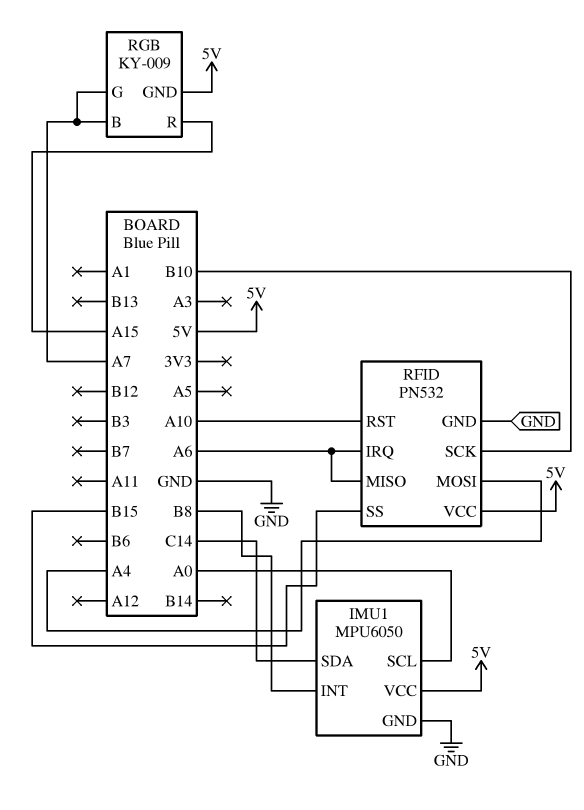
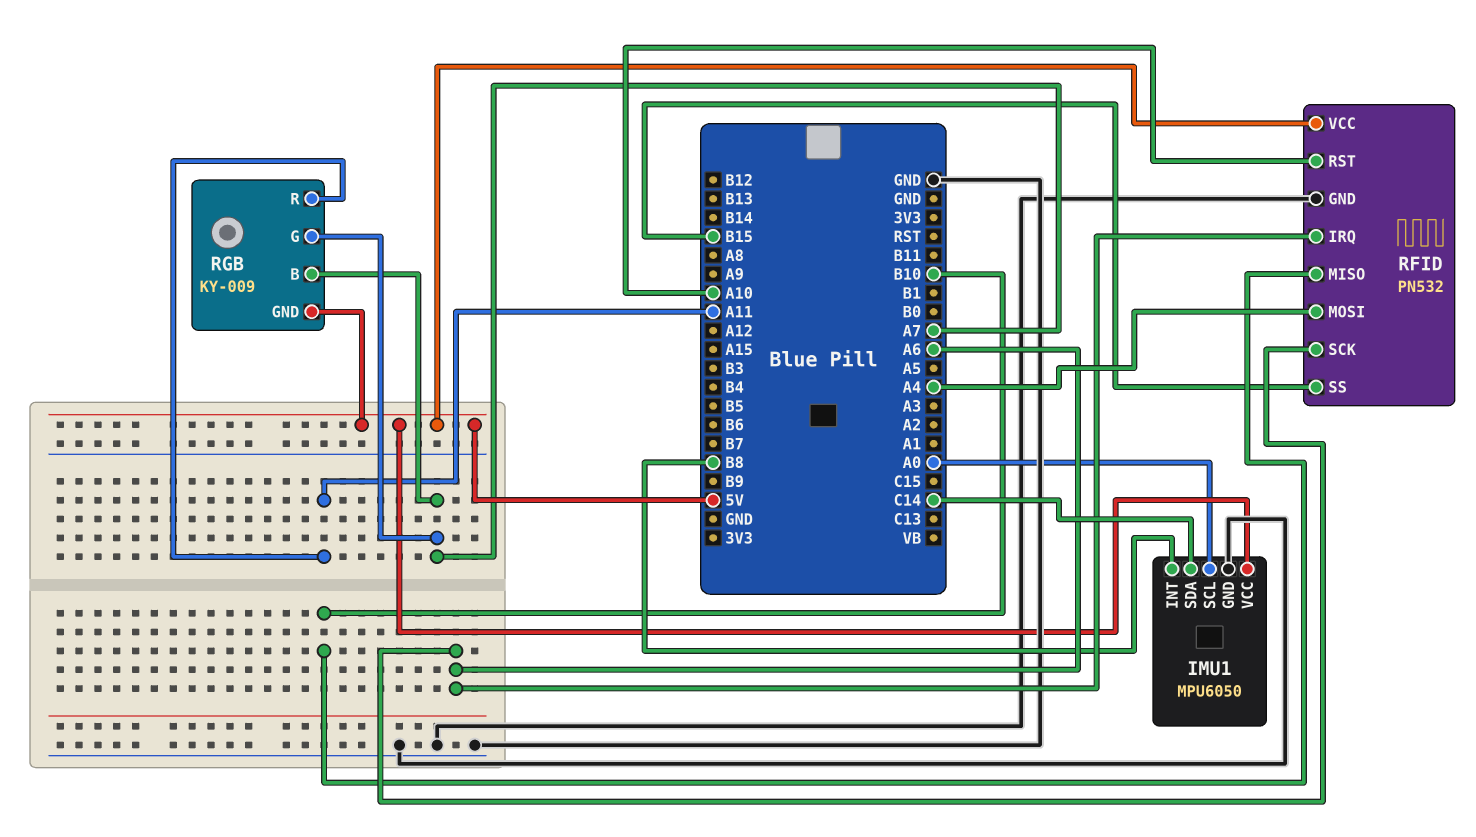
RFID pin MISO: A6 -> B10
RFID pin SCK: B10 -> A6
RGB pin R: A15 -> A11

